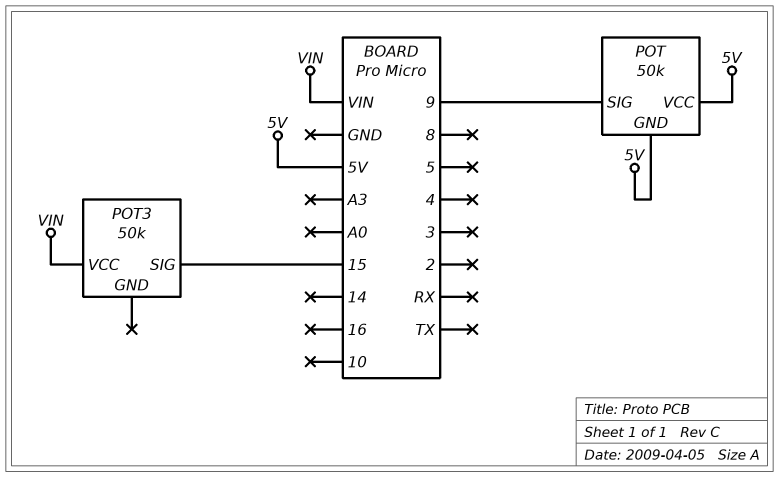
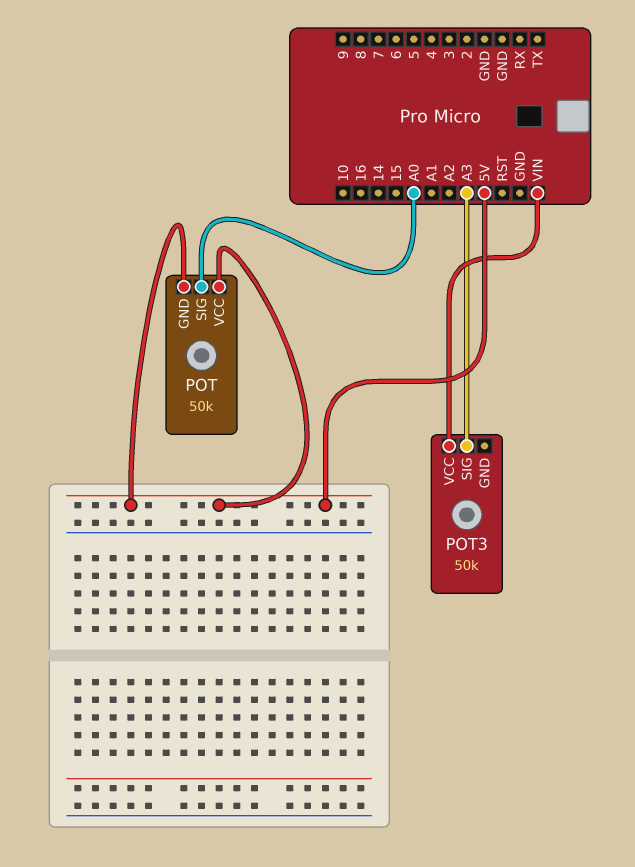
POT pin SIG: 9 -> A0
POT3 pin SIG: 15 -> A3

